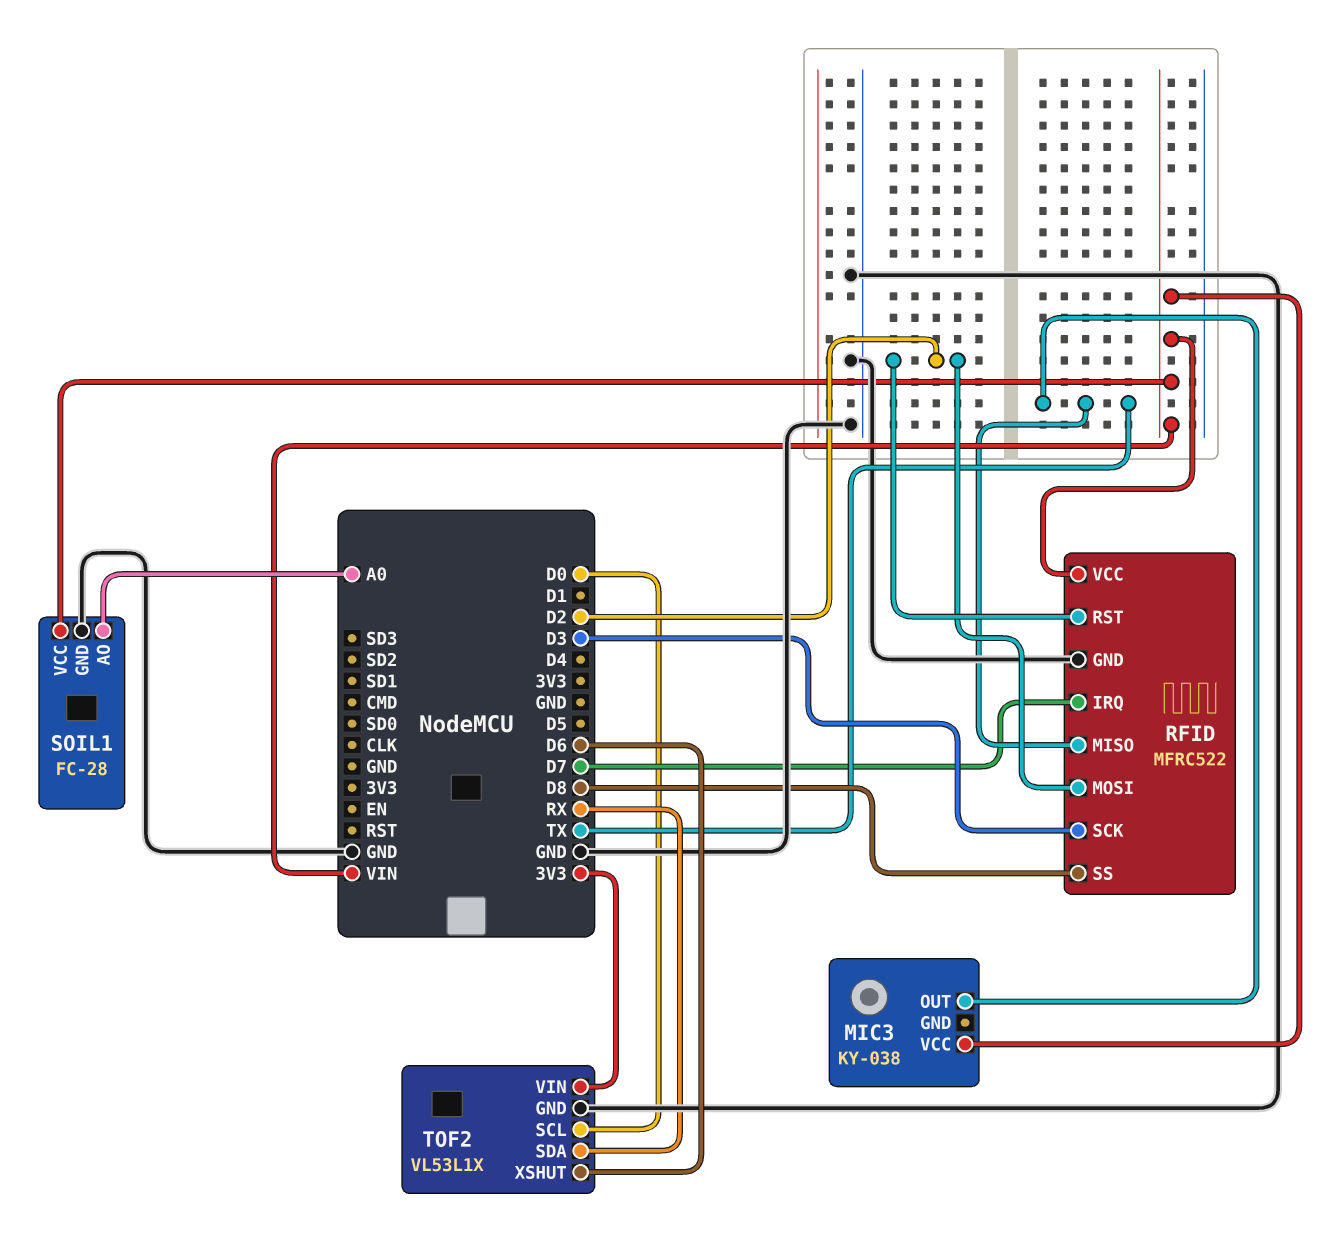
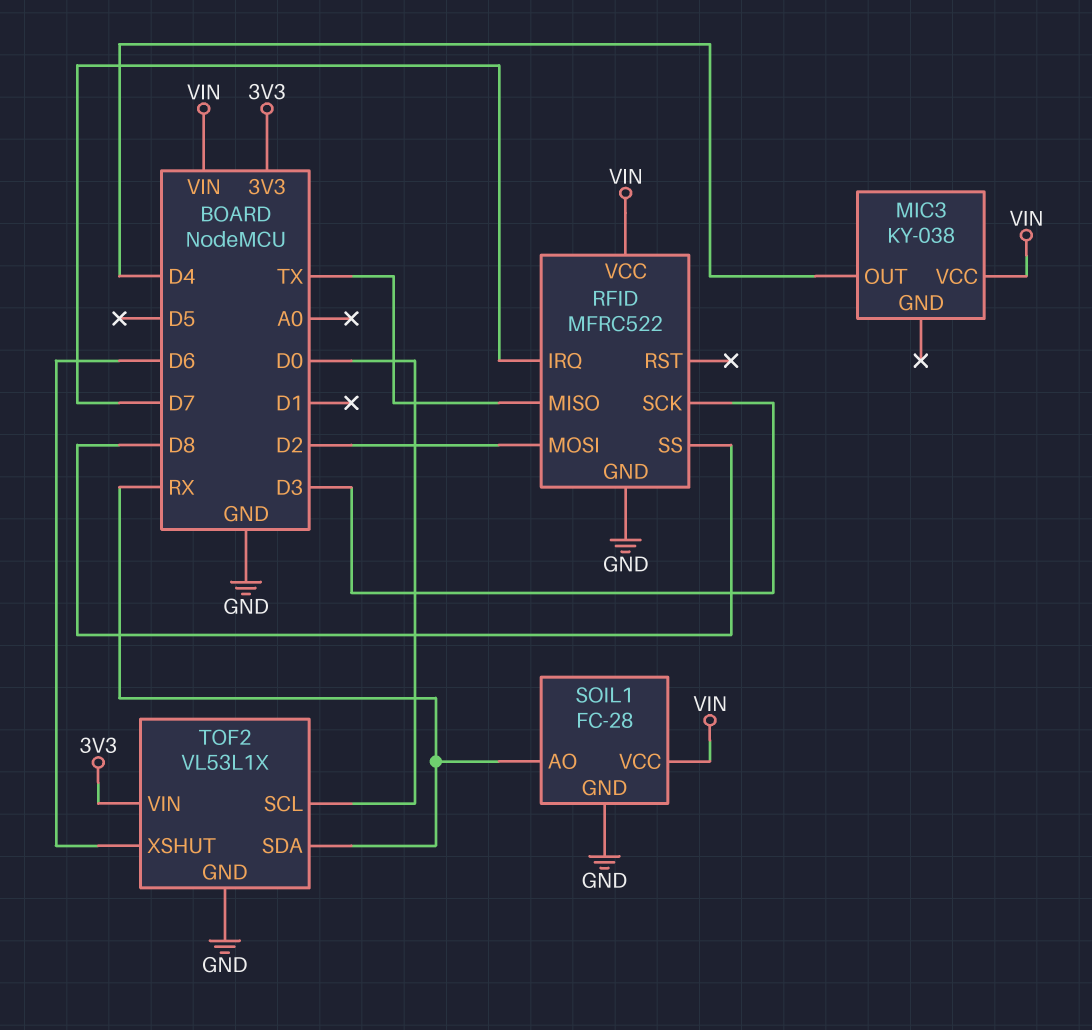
MIC3 pin OUT: TX -> D4
RFID pin RST: D2 -> none
SOIL1 pin AO: A0 -> RX

